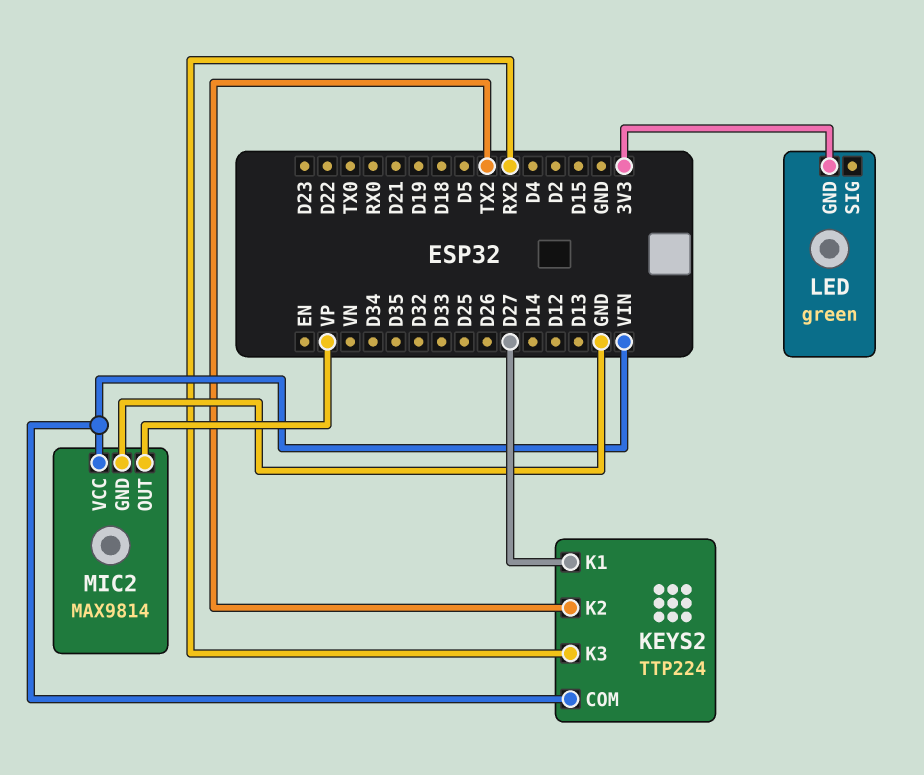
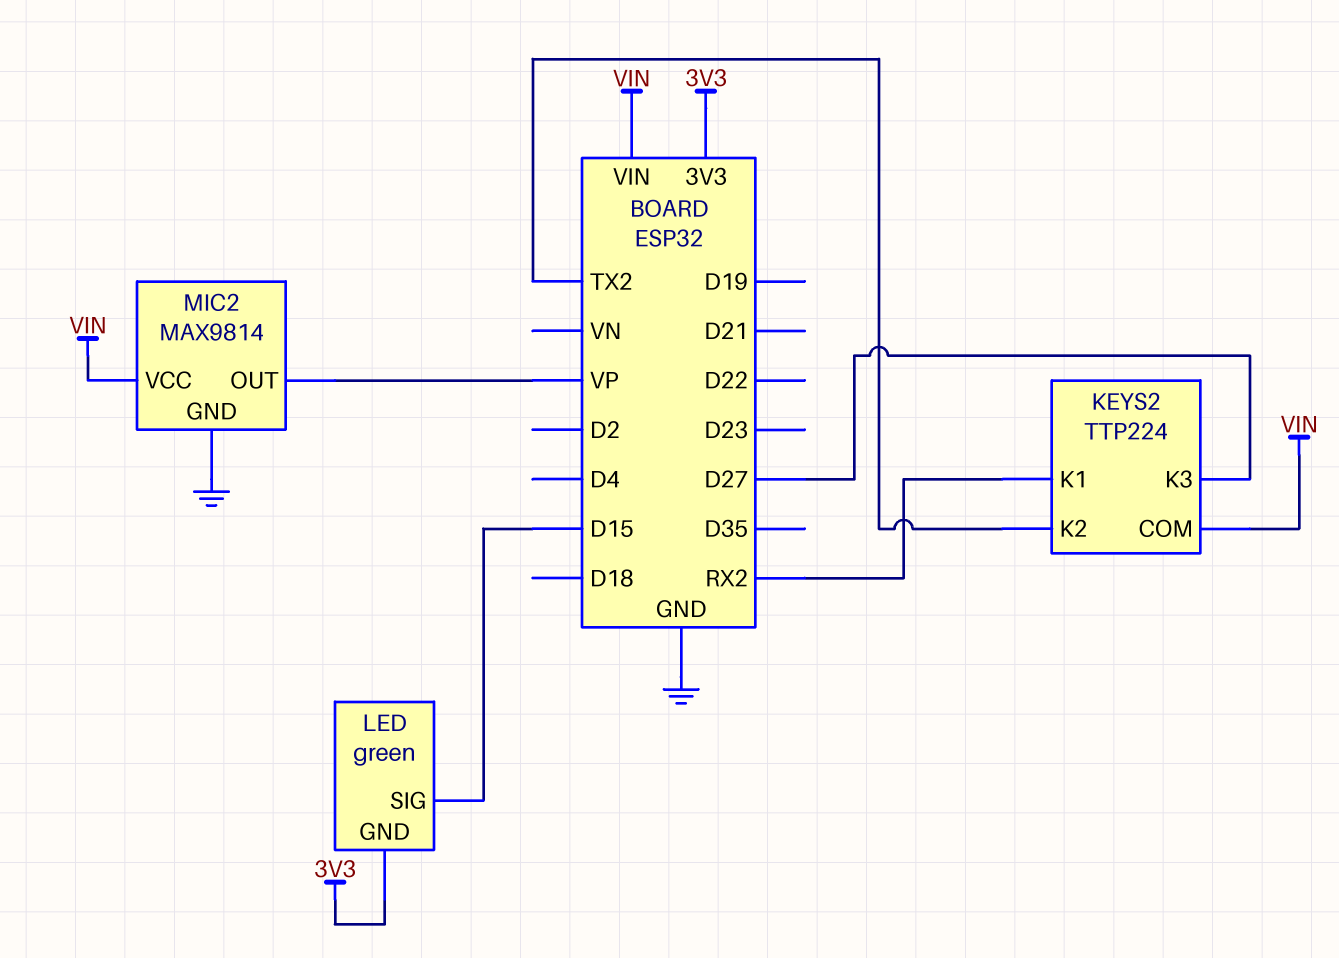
KEYS2 pin K1: D27 -> RX2
KEYS2 pin K3: RX2 -> D27
LED pin SIG: none -> D15

